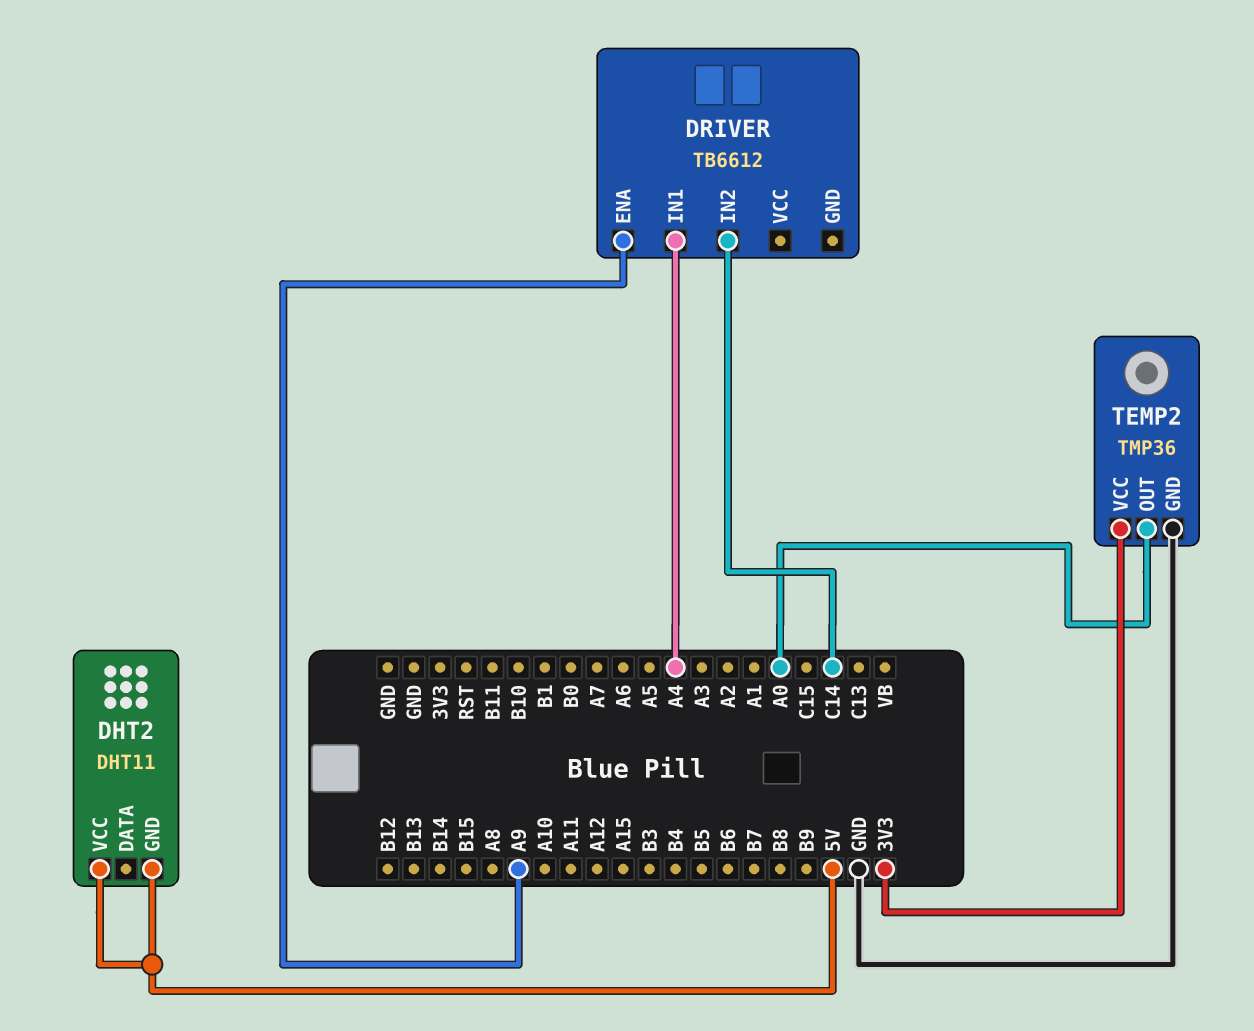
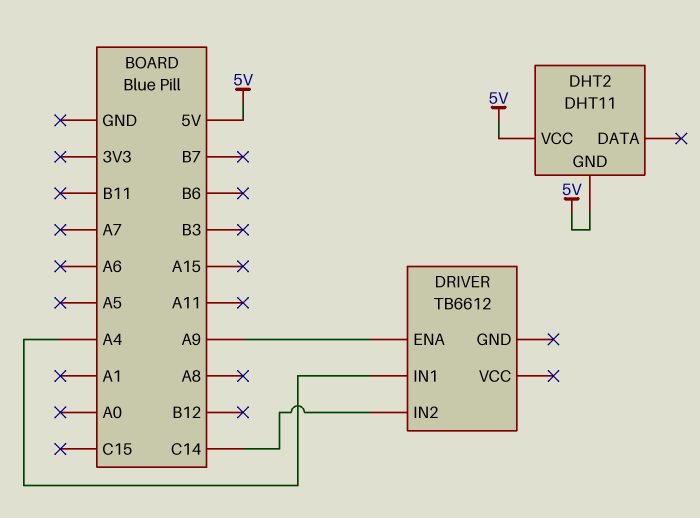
TEMP2: TMP36 -> none
TEMP2 pin GND: GND -> none
TEMP2 pin OUT: A0 -> none
TEMP2 pin VCC: 3V3 -> none

